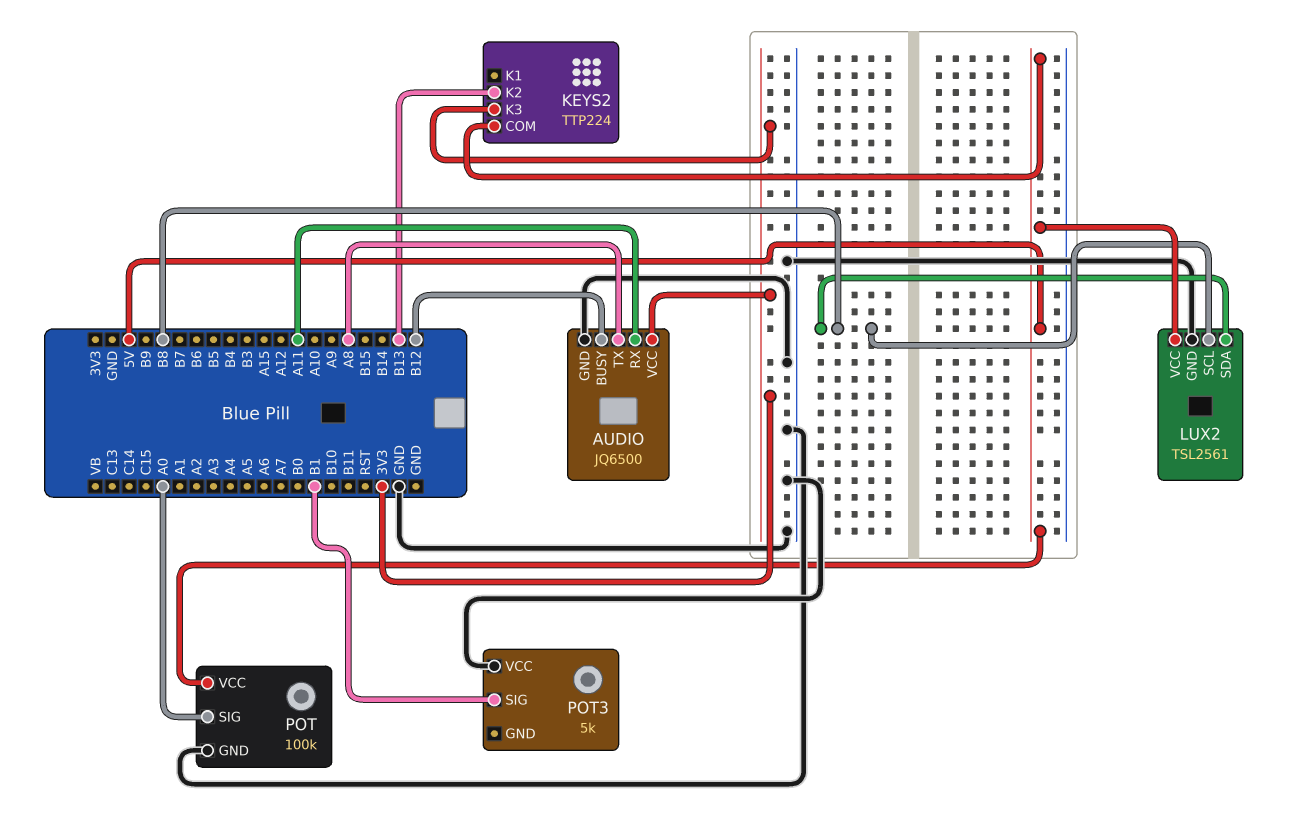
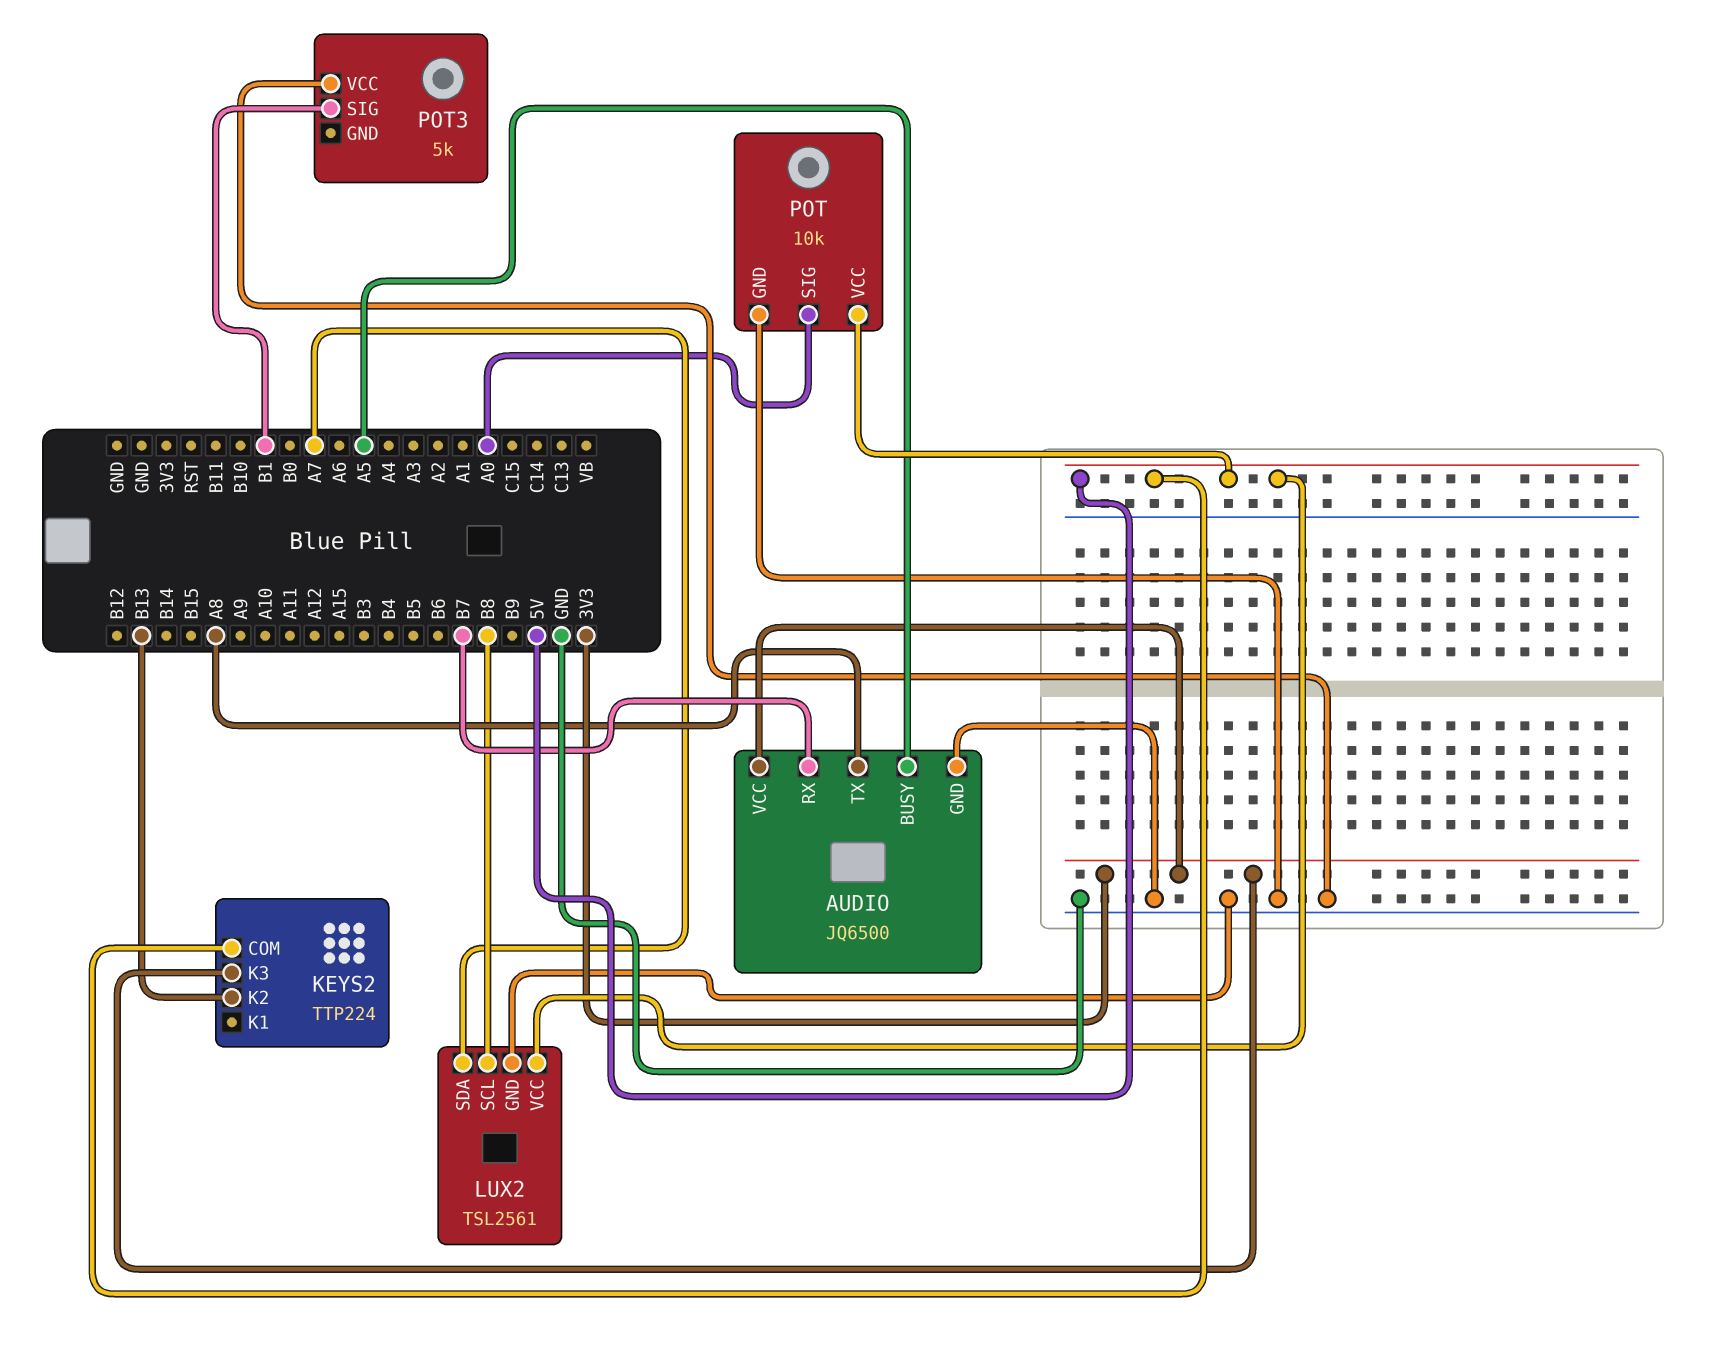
AUDIO pin BUSY: B12 -> A5
AUDIO pin RX: A11 -> B7
LUX2 pin SDA: B8 -> A7
POT: 100k -> 10k

